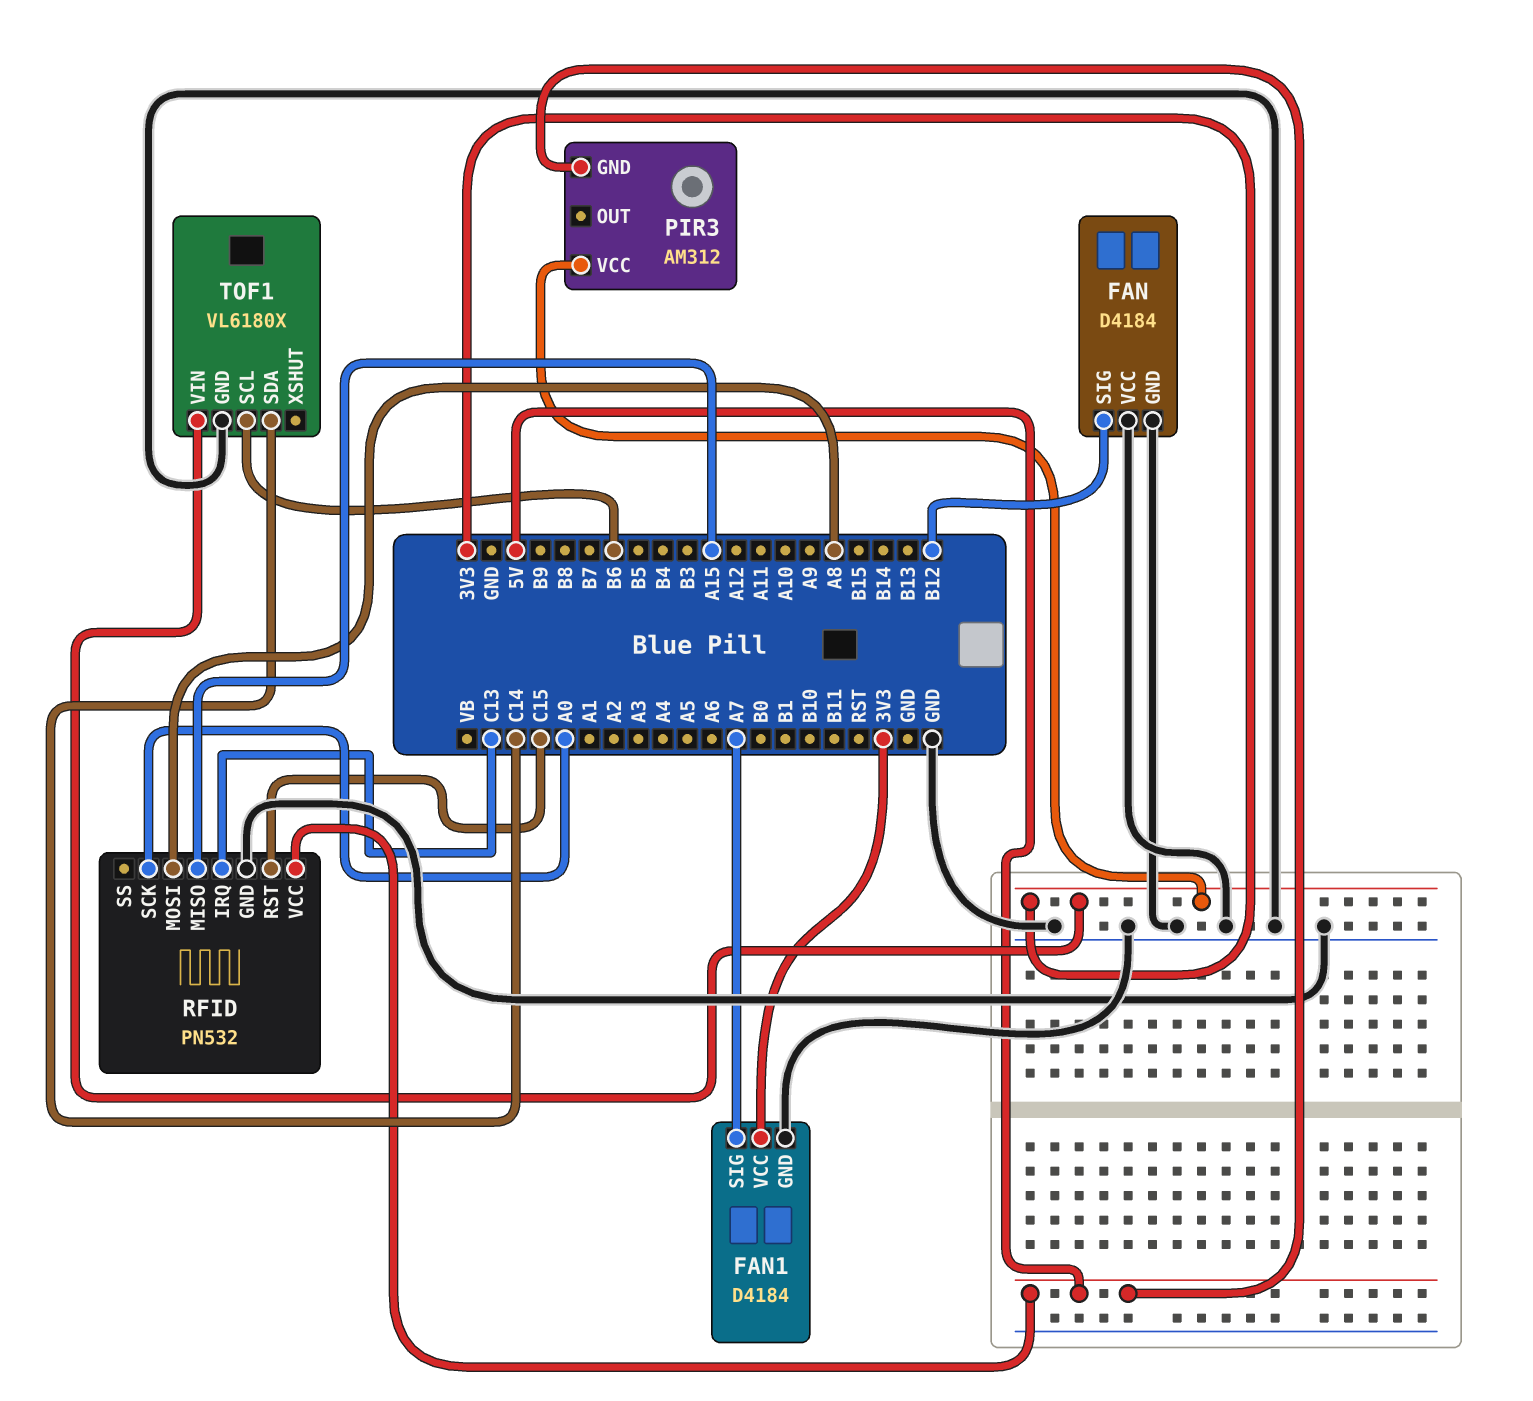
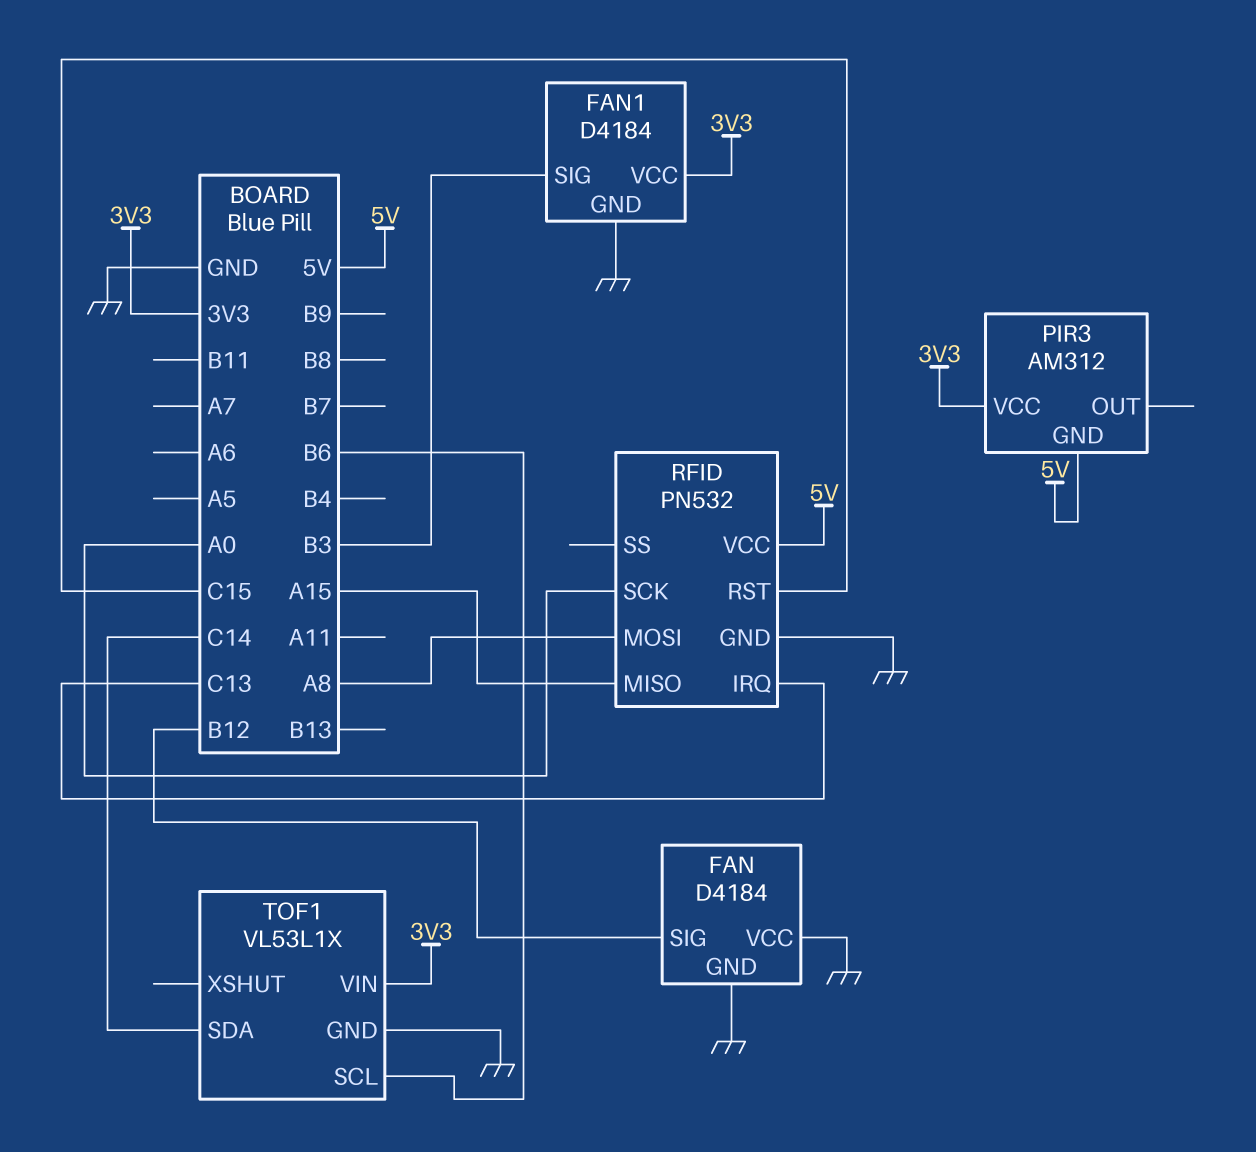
FAN1 pin SIG: A7 -> B3
TOF1: VL6180X -> VL53L1X

